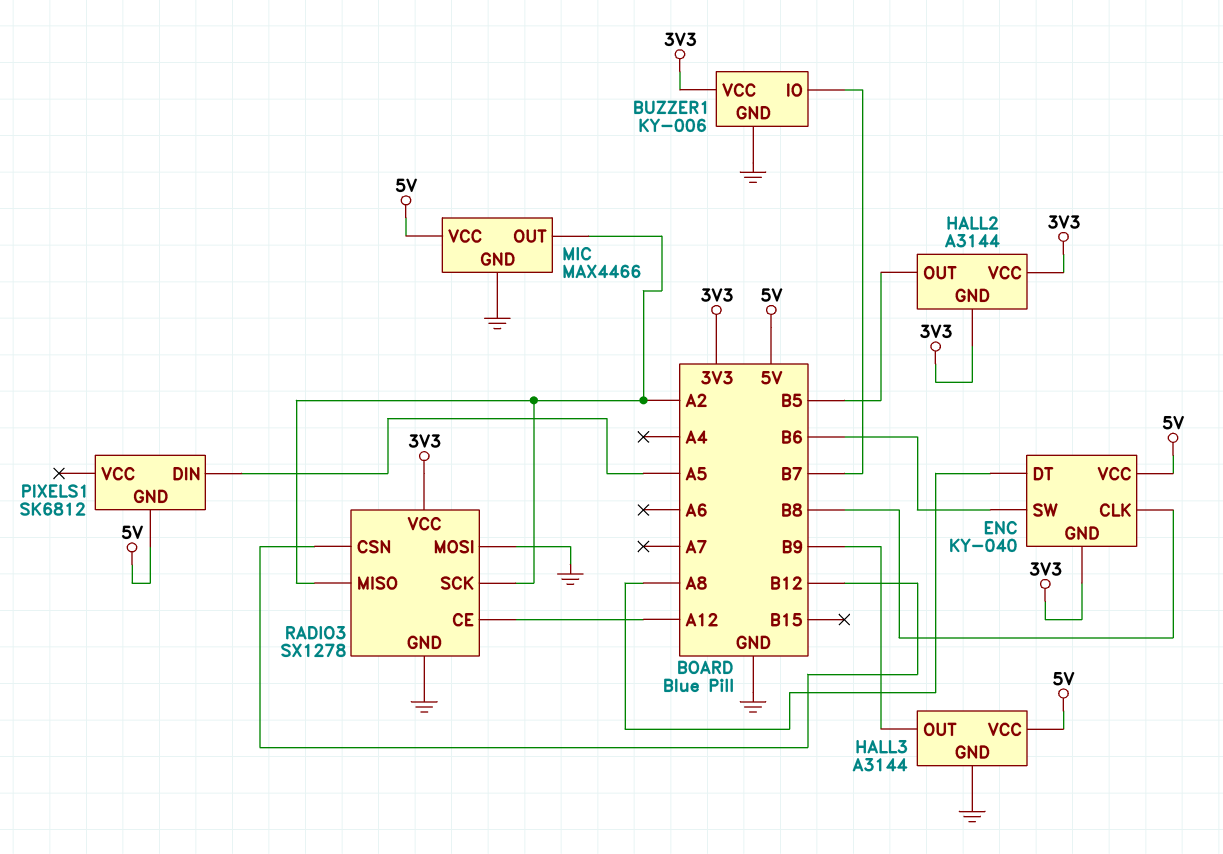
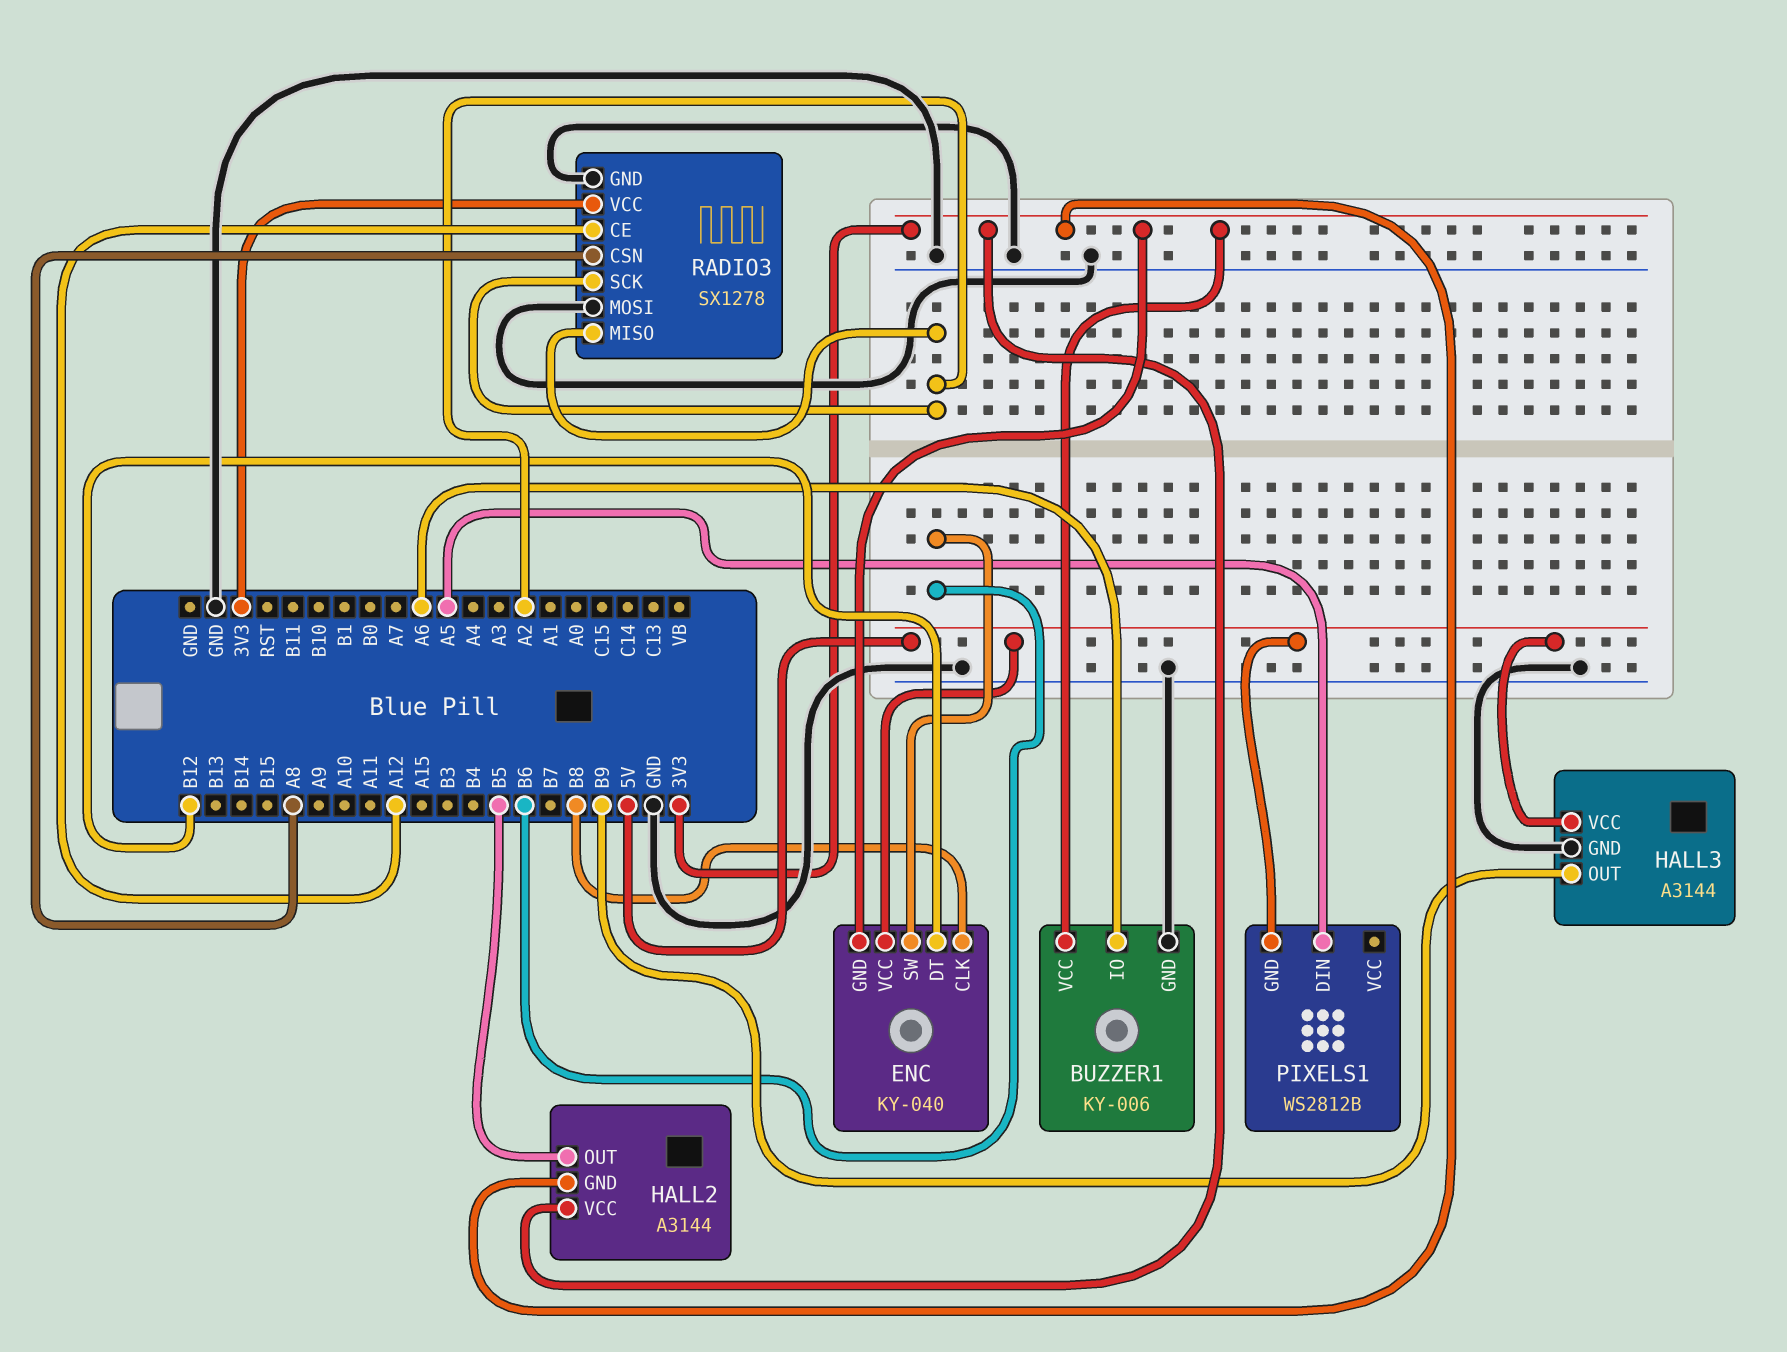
BUZZER1 pin IO: B7 -> A6
ENC pin DT: A8 -> B12
MIC: MAX4466 -> none
MIC pin GND: GND -> none
MIC pin OUT: A2 -> none
MIC pin VCC: 5V -> none
PIXELS1: SK6812 -> WS2812B
RADIO3 pin CSN: B12 -> A8

